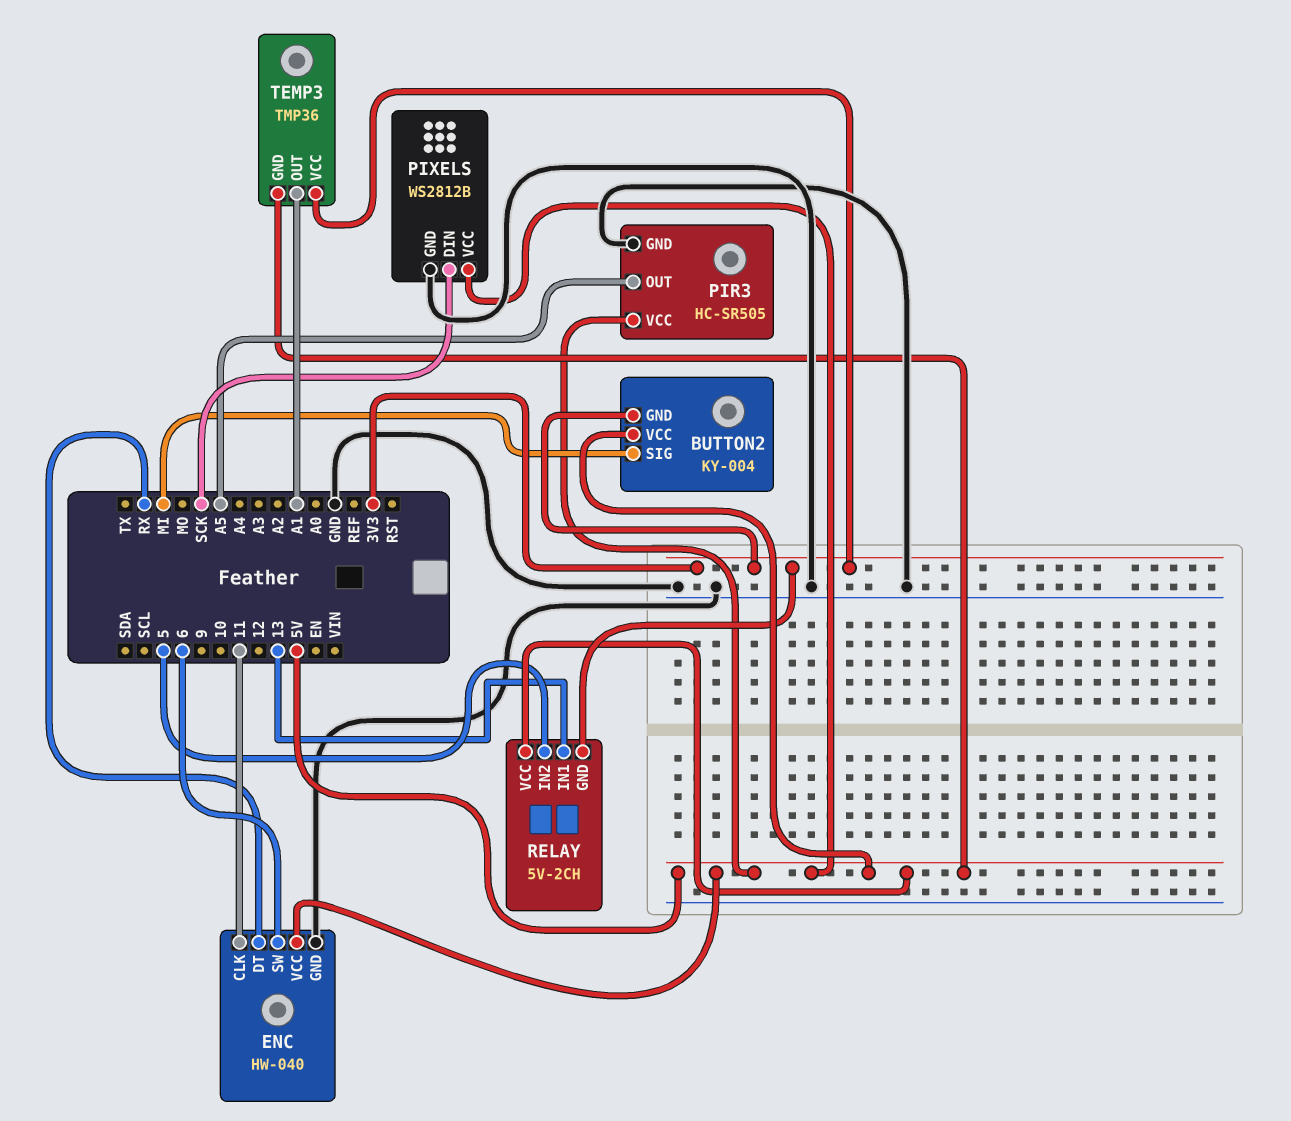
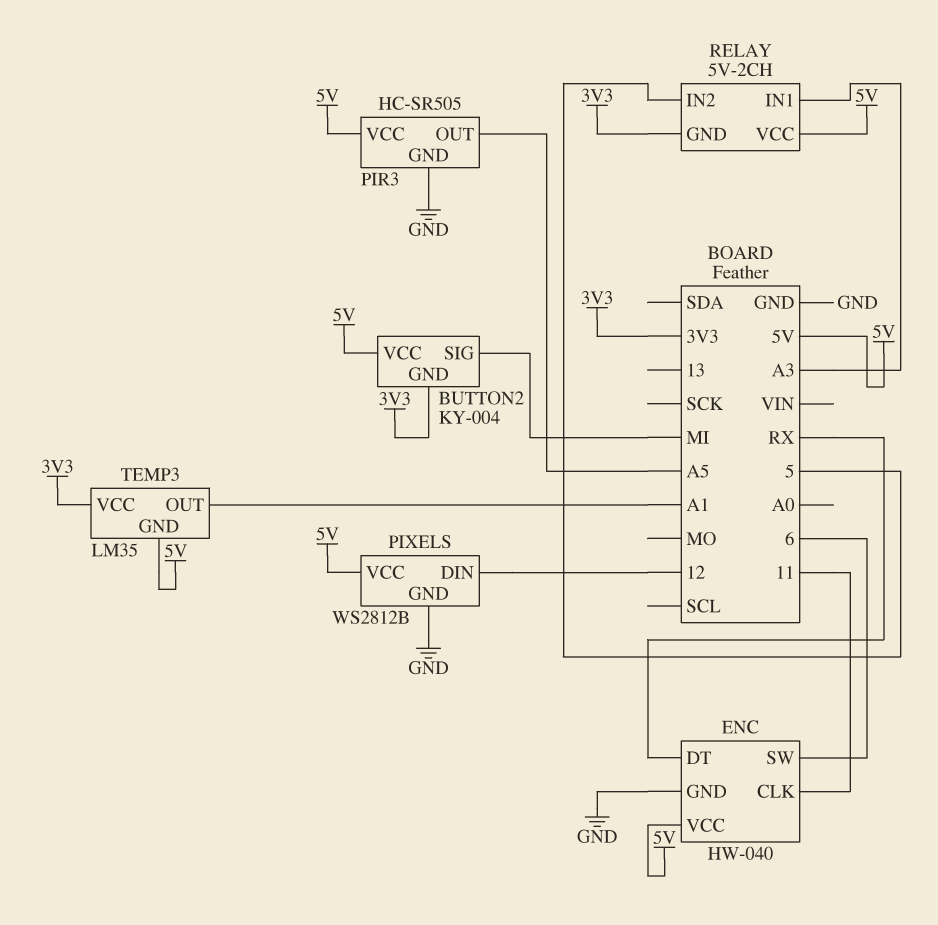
PIXELS pin DIN: SCK -> 12
RELAY pin IN1: 13 -> A3
TEMP3: TMP36 -> LM35

